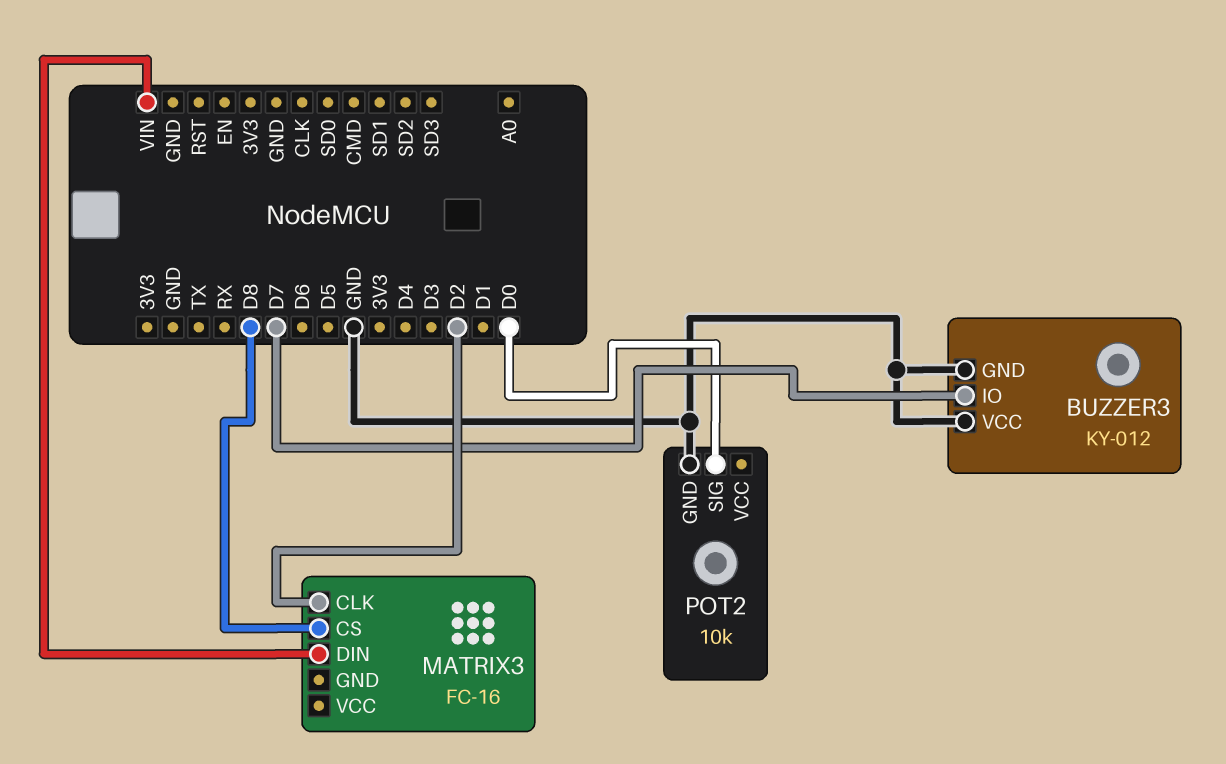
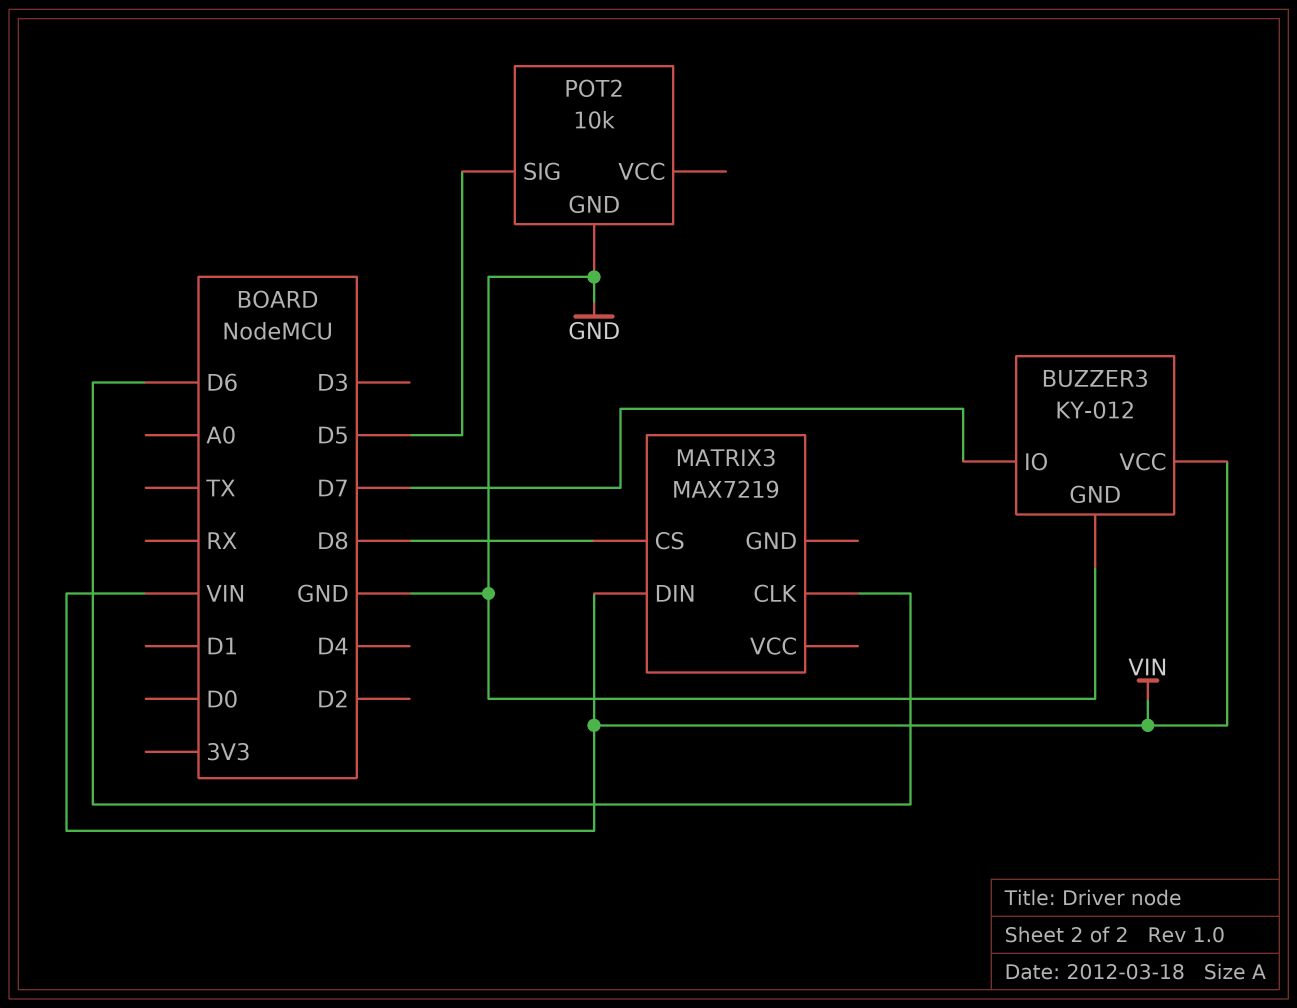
BUZZER3 pin VCC: GND -> VIN
MATRIX3: FC-16 -> MAX7219
MATRIX3 pin CLK: D2 -> D6
POT2 pin SIG: D0 -> D5

